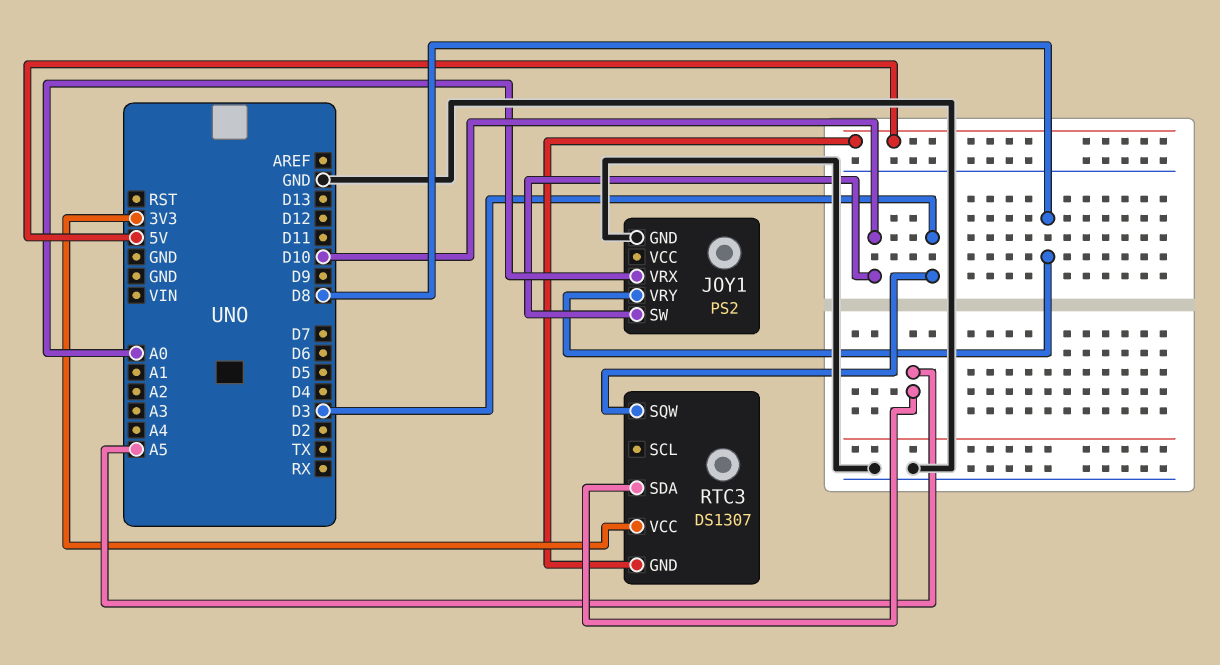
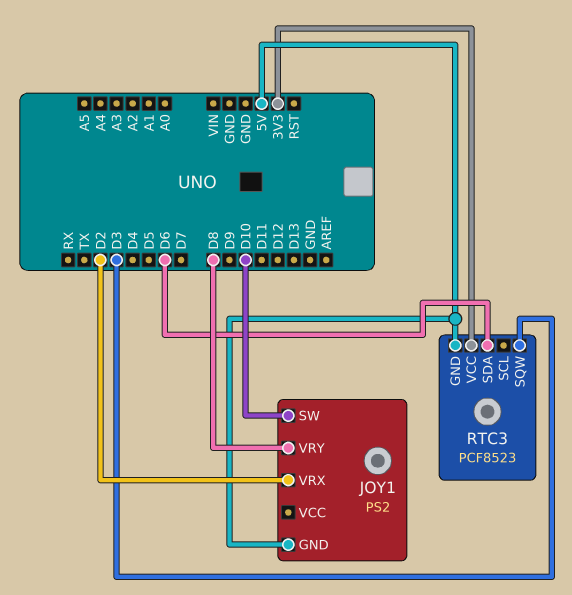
JOY1 pin GND: GND -> 5V
JOY1 pin VRX: A0 -> D2
RTC3: DS1307 -> PCF8523
RTC3 pin SDA: A5 -> D6

